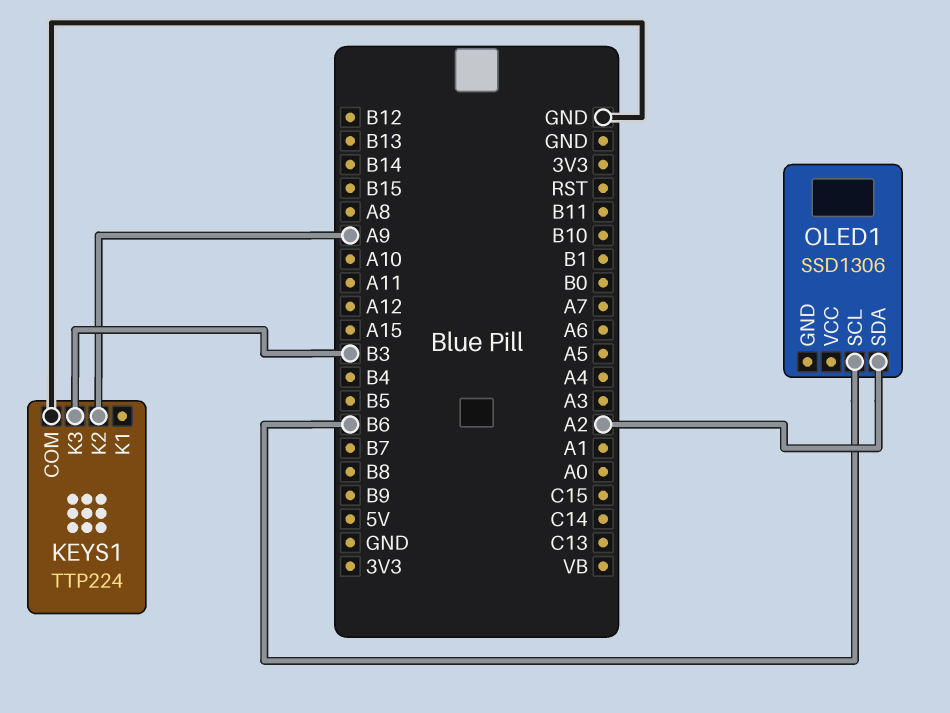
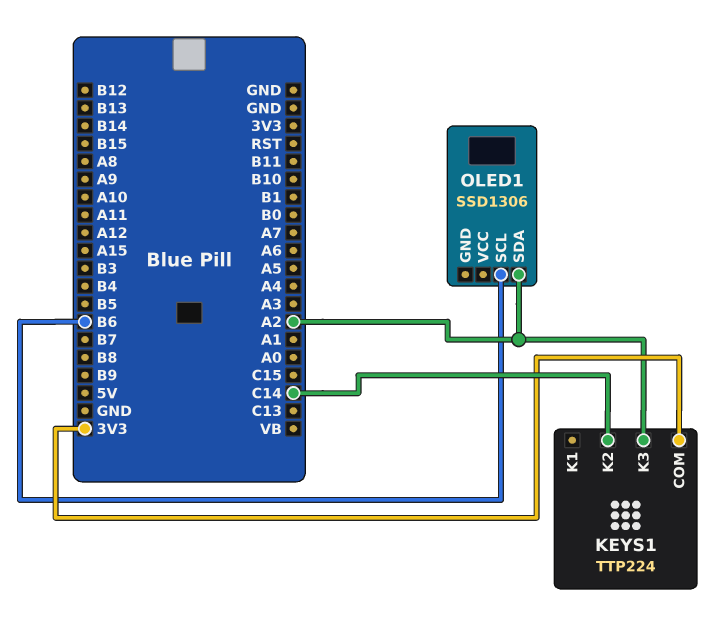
KEYS1 pin COM: GND -> 3V3
KEYS1 pin K2: A9 -> C14
KEYS1 pin K3: B3 -> A2

